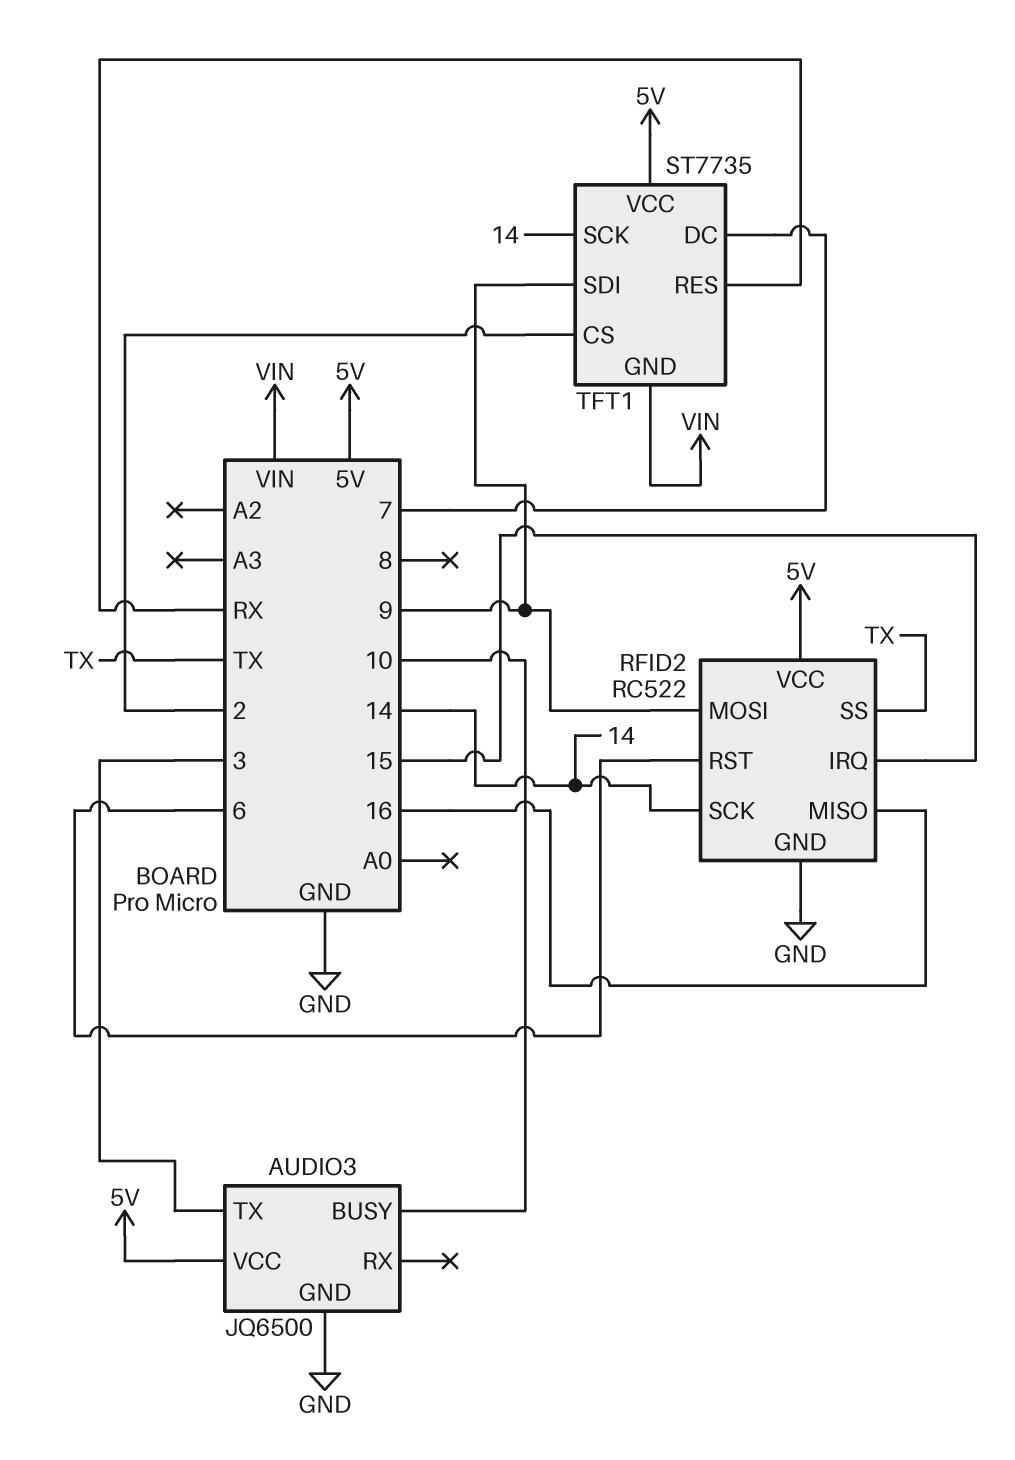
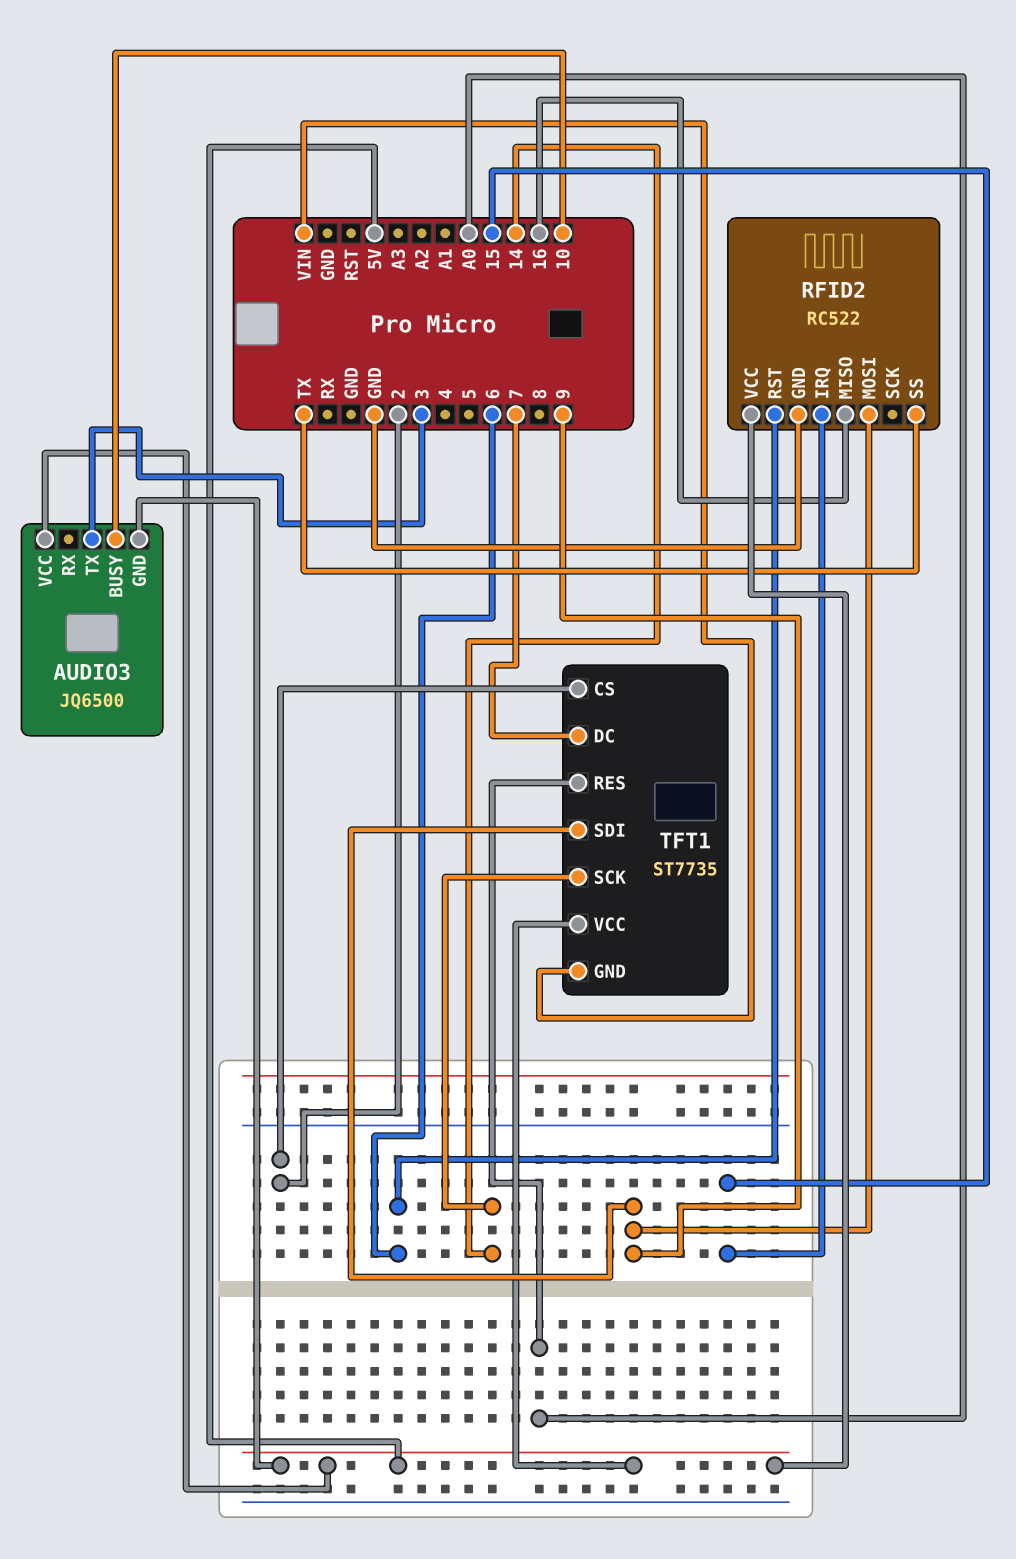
AUDIO3 pin GND: GND -> 5V
RFID2 pin SCK: 14 -> none
TFT1 pin RES: RX -> A0

